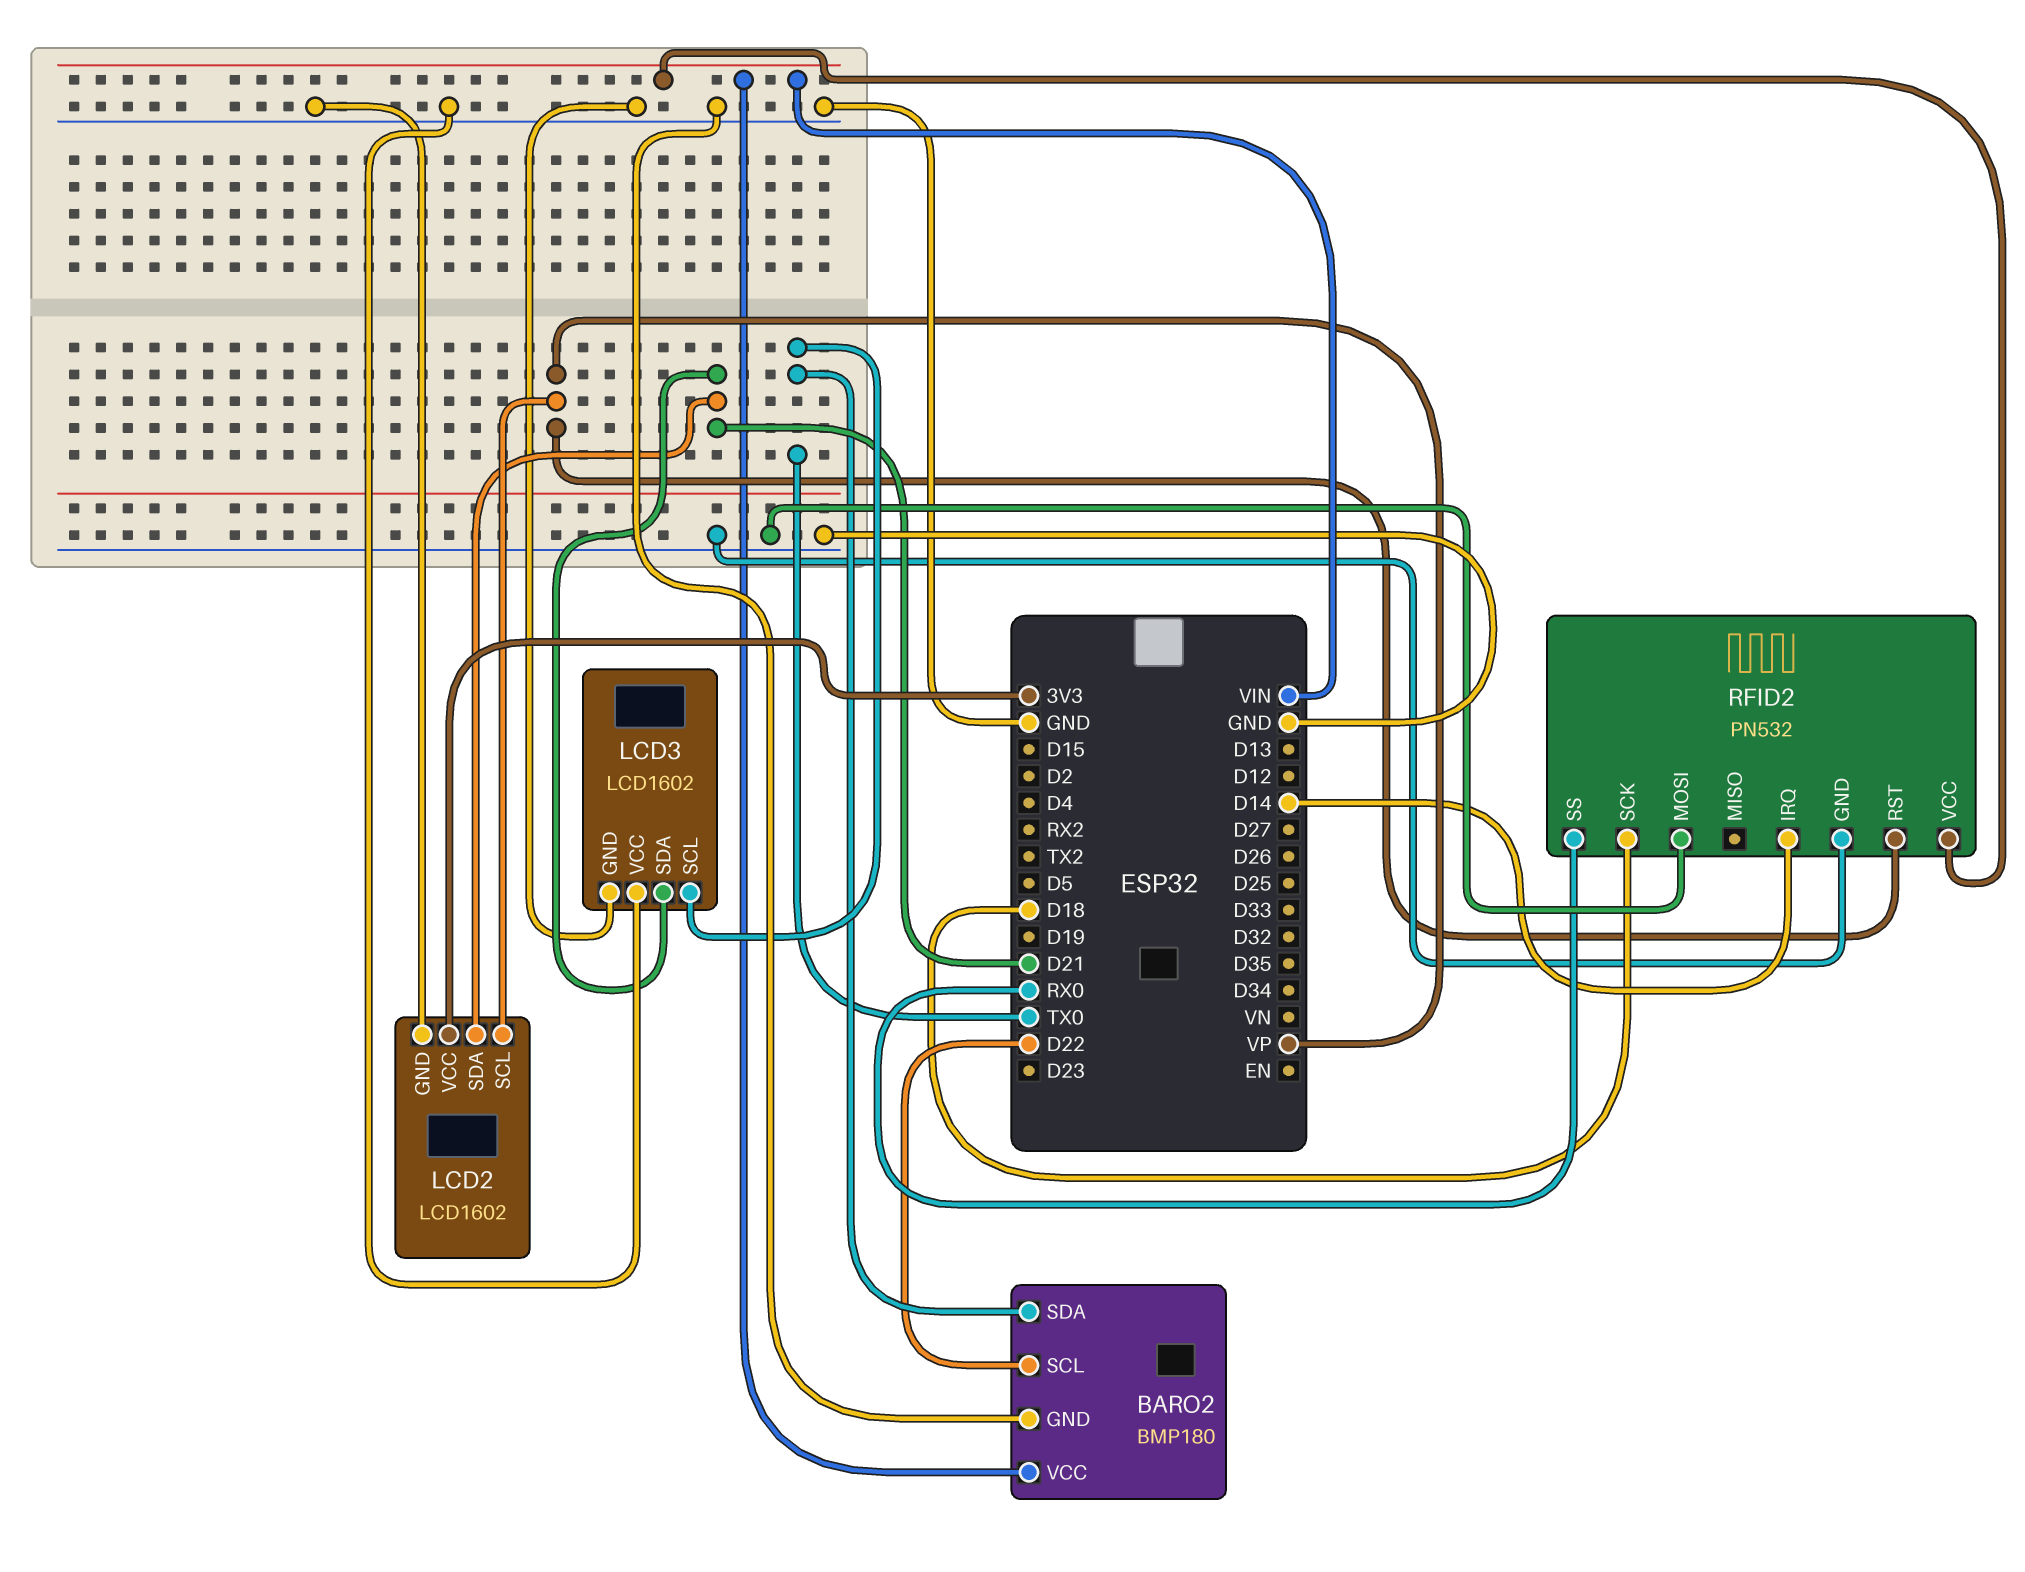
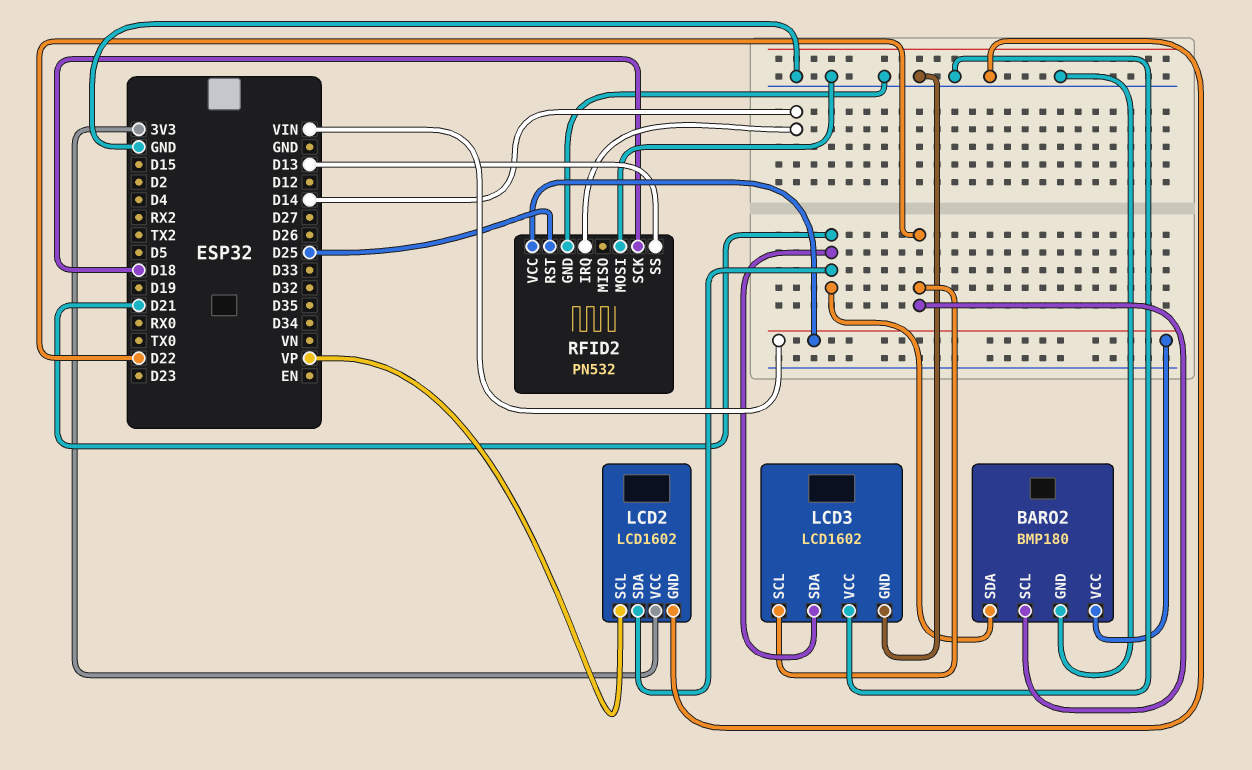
BARO2 pin SDA: TX0 -> D21
LCD3 pin SCL: TX0 -> D22
RFID2 pin RST: VP -> D25
RFID2 pin SS: RX0 -> D13

